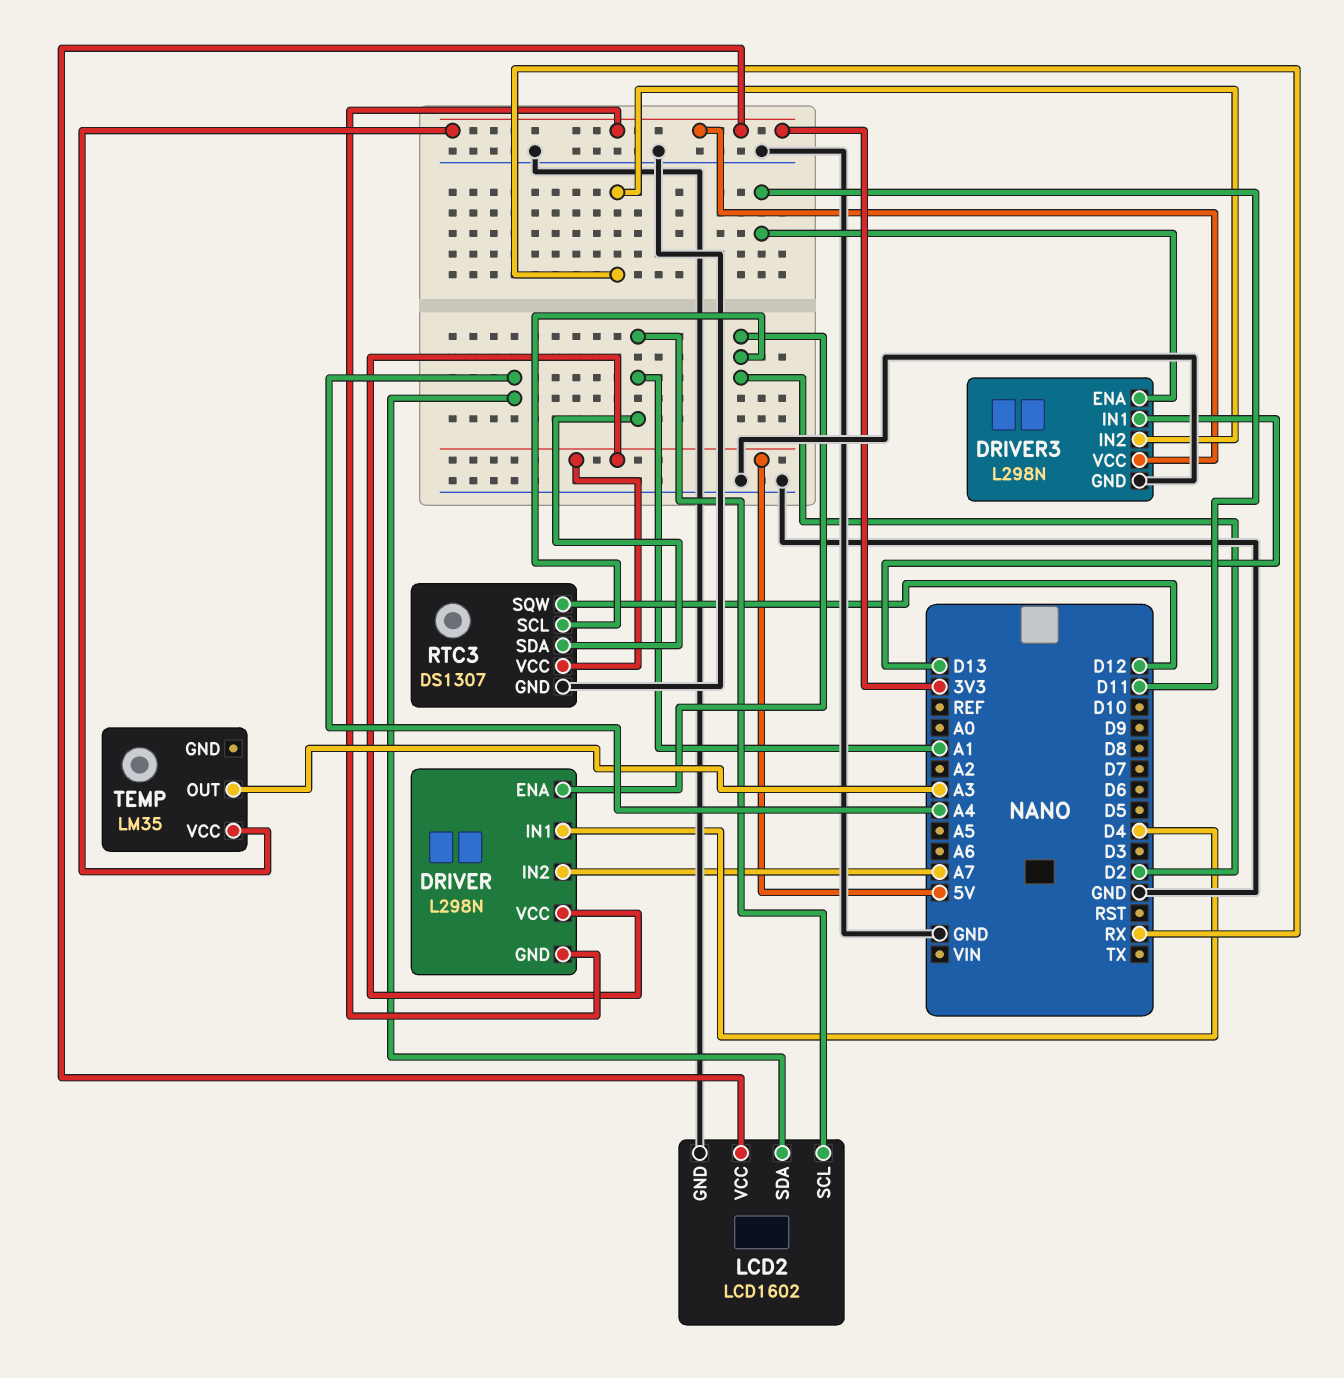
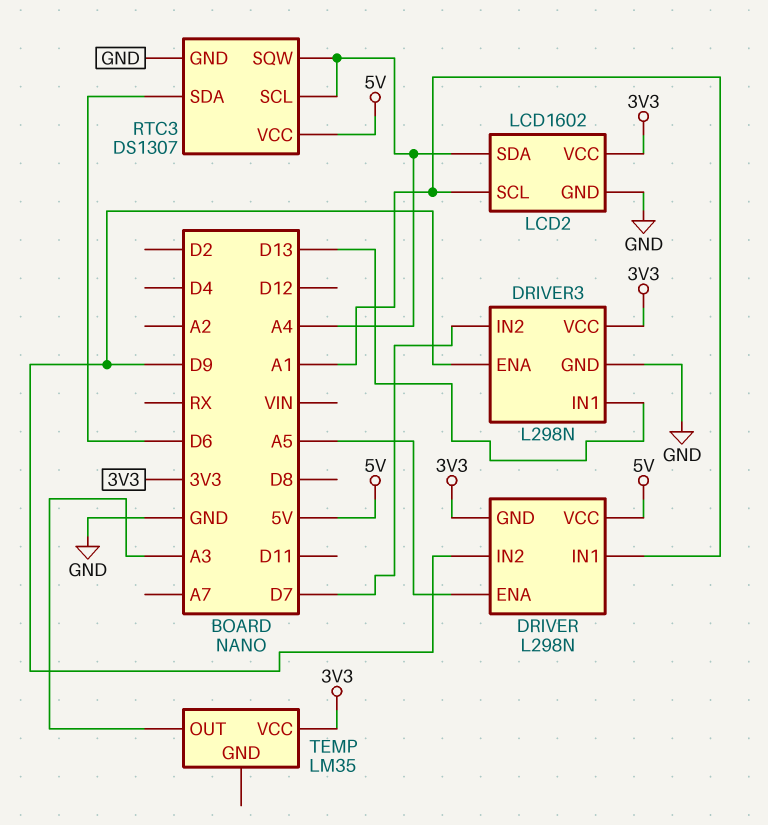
DRIVER pin ENA: D2 -> A5
DRIVER pin IN1: D4 -> A1
DRIVER pin IN2: A7 -> D9
DRIVER3 pin ENA: D11 -> D9
DRIVER3 pin IN2: RX -> D7
RTC3 pin SCL: D2 -> A4
RTC3 pin SDA: A1 -> D6
RTC3 pin SQW: D12 -> A4

